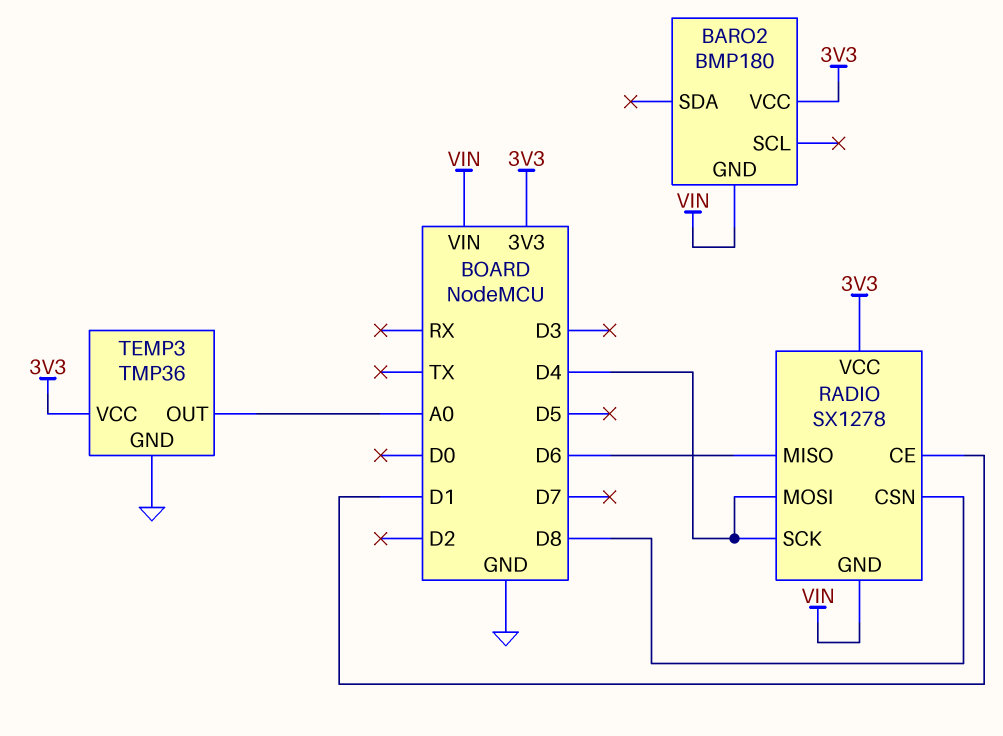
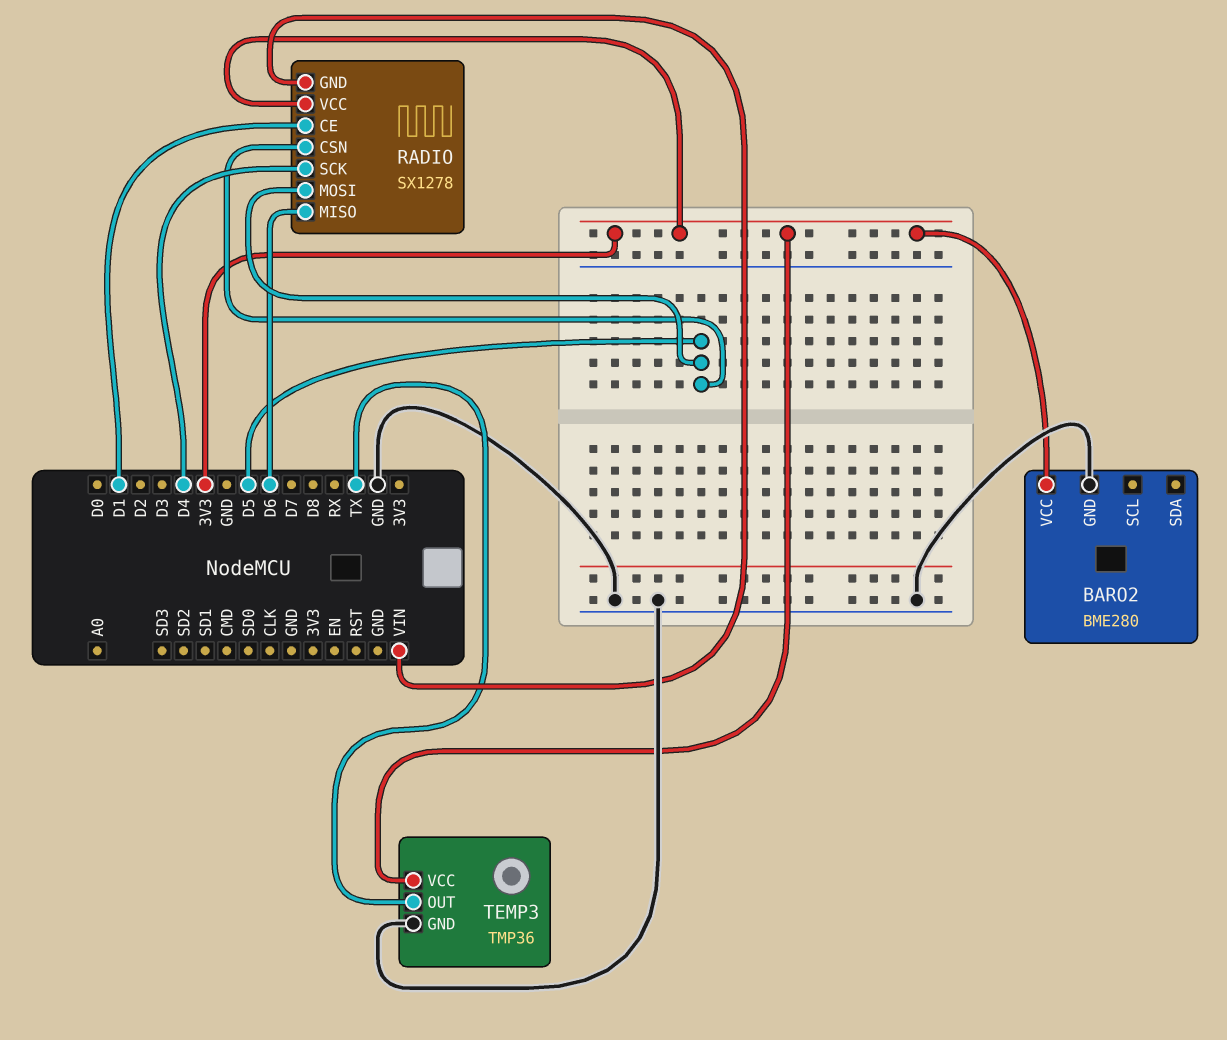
BARO2: BMP180 -> BME280
BARO2 pin GND: VIN -> GND
RADIO pin CSN: D8 -> D5
RADIO pin MOSI: D4 -> D5
TEMP3 pin OUT: A0 -> TX

